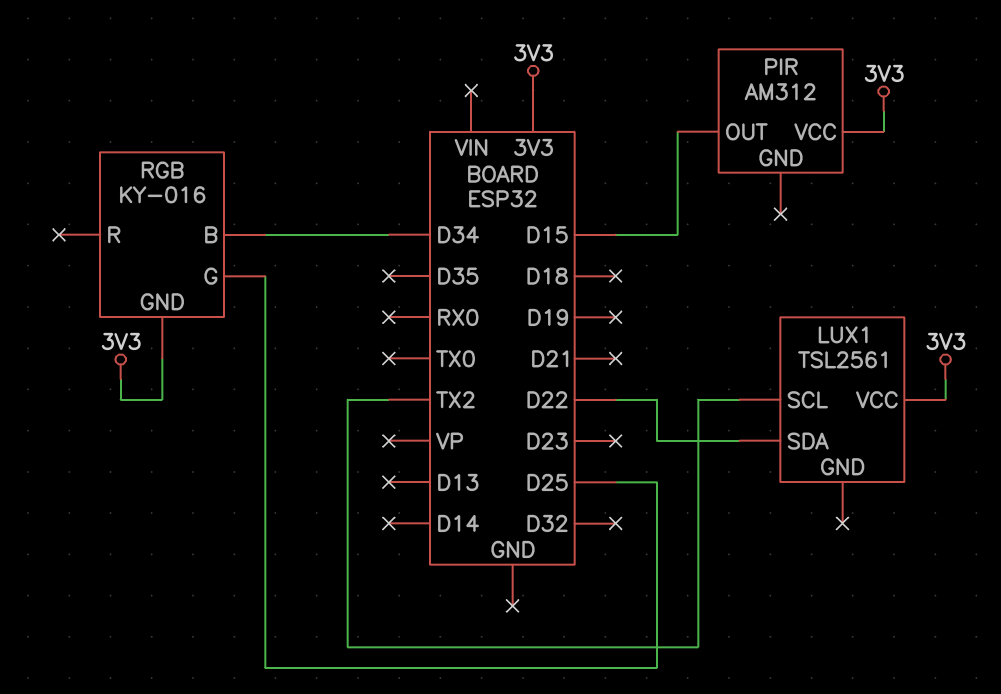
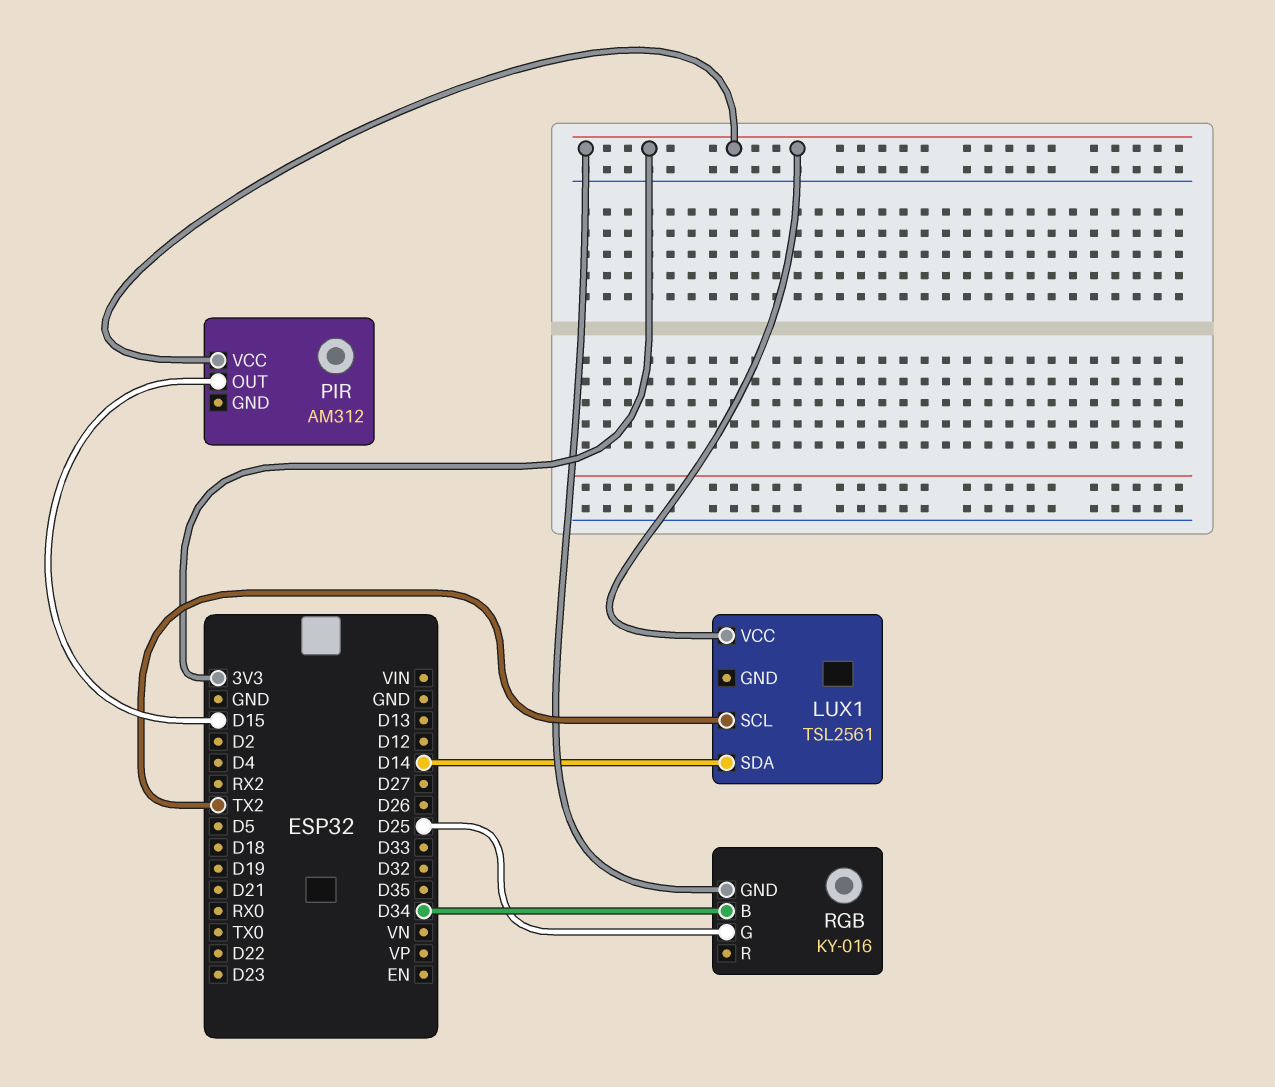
LUX1 pin SDA: D22 -> D14

